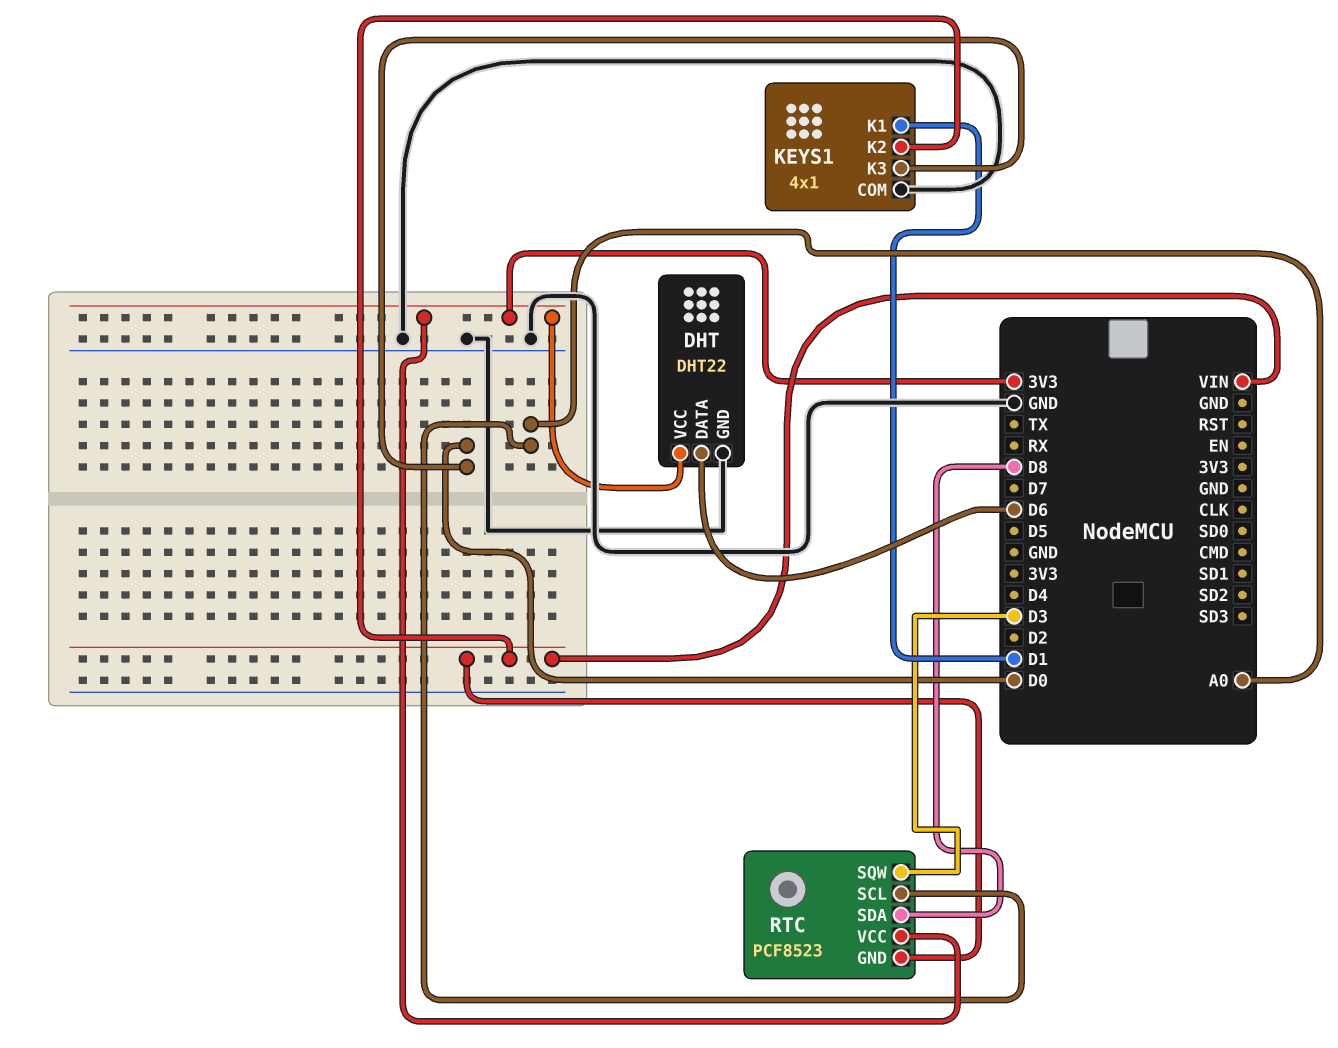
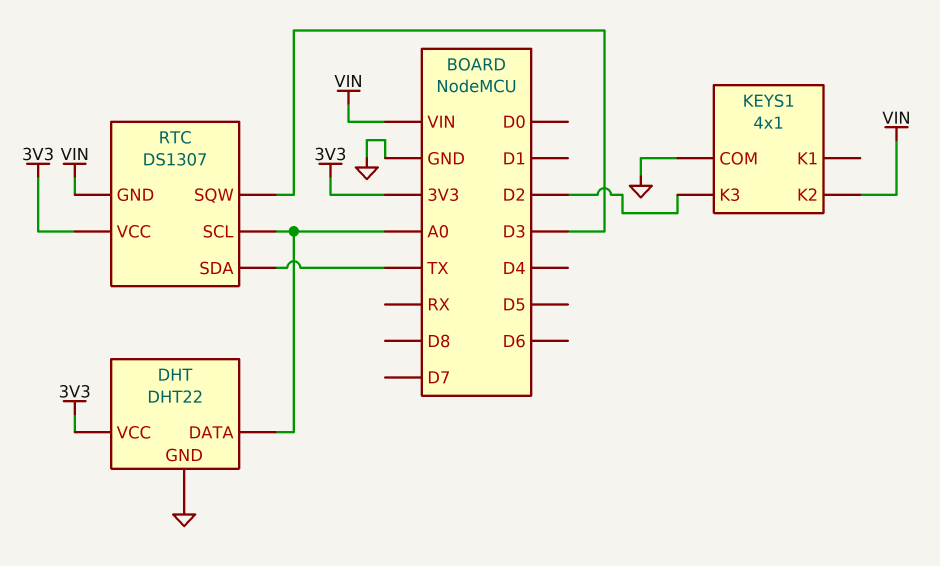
DHT pin DATA: D6 -> A0
KEYS1 pin K1: D1 -> none
KEYS1 pin K3: D0 -> D2
RTC: PCF8523 -> DS1307
RTC pin SDA: D8 -> TX

